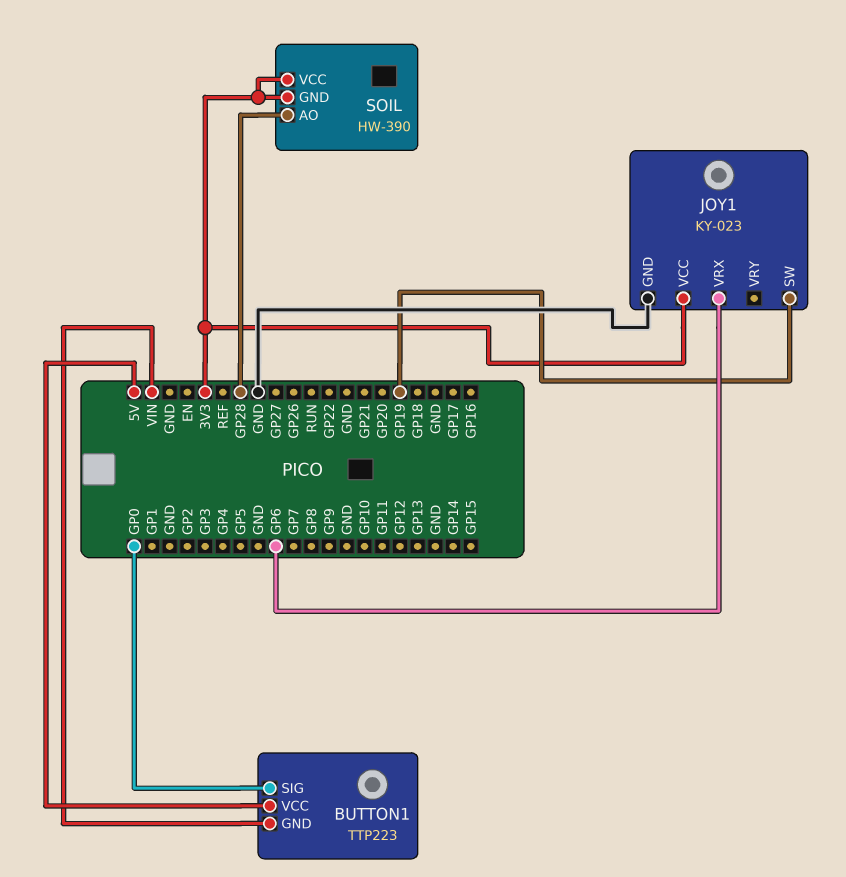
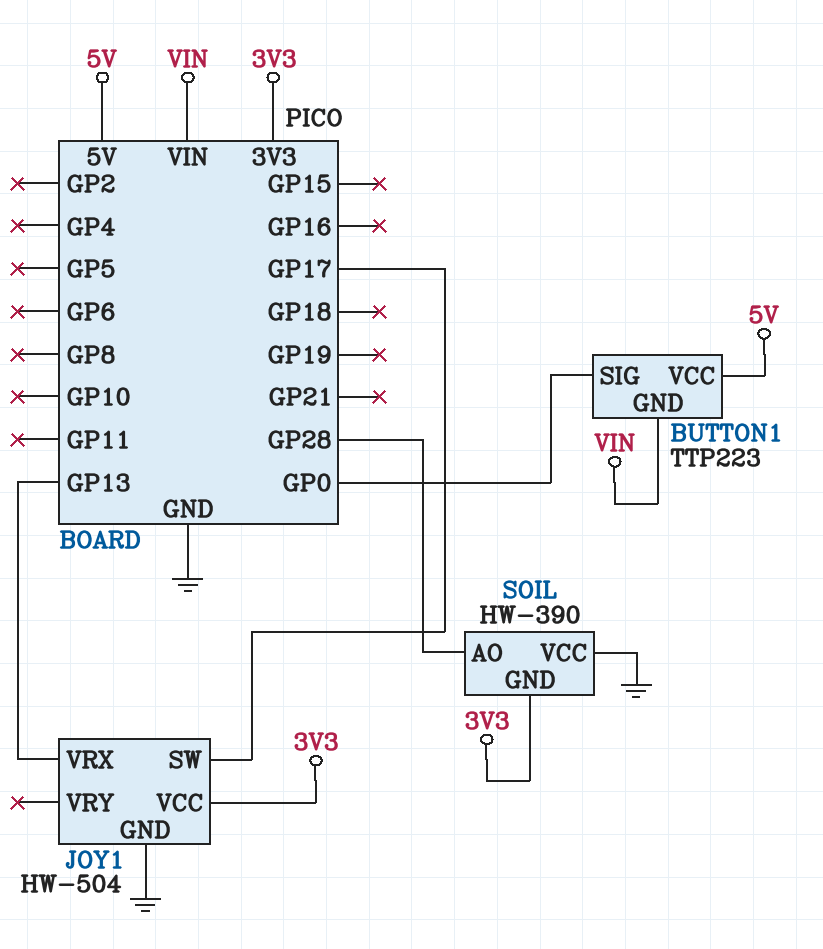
JOY1: KY-023 -> HW-504
JOY1 pin SW: GP19 -> GP17
JOY1 pin VRX: GP6 -> GP13
SOIL pin VCC: 3V3 -> GND

